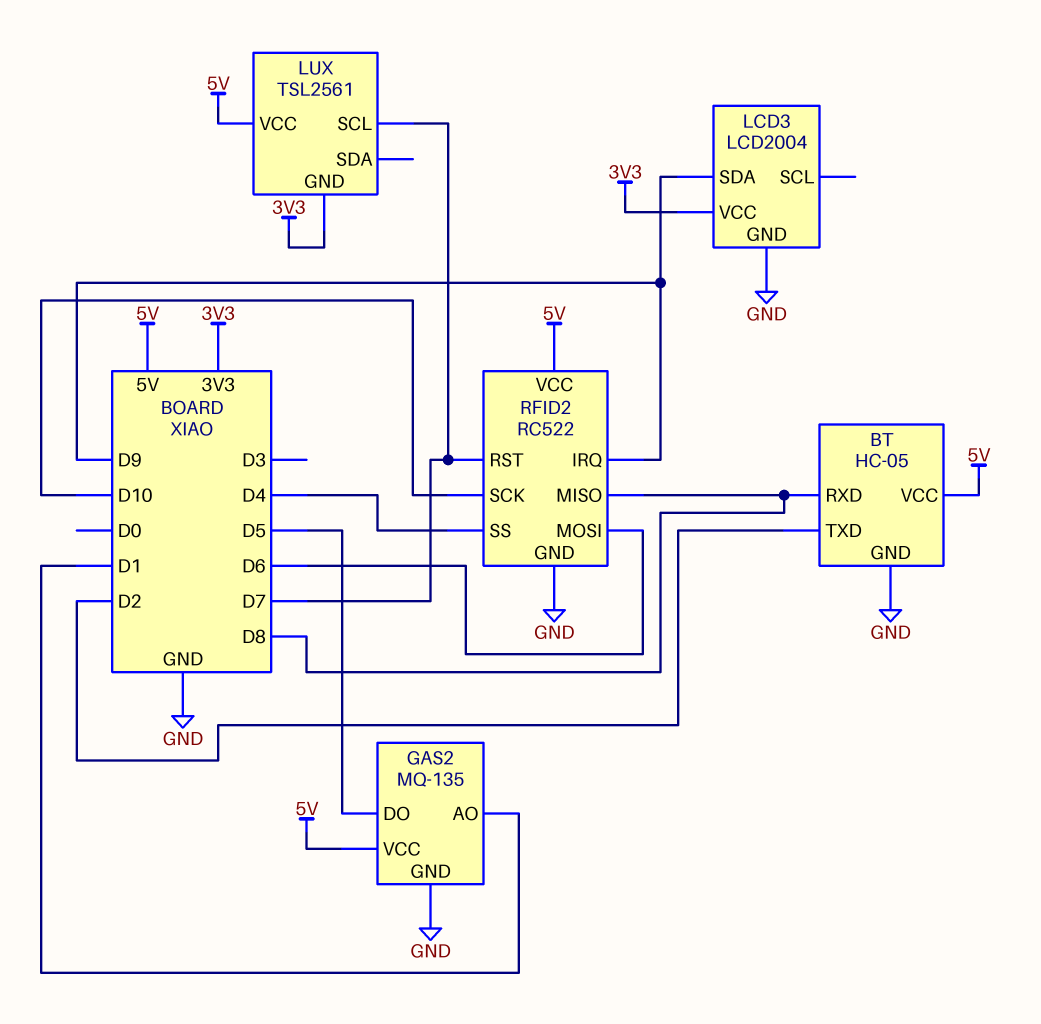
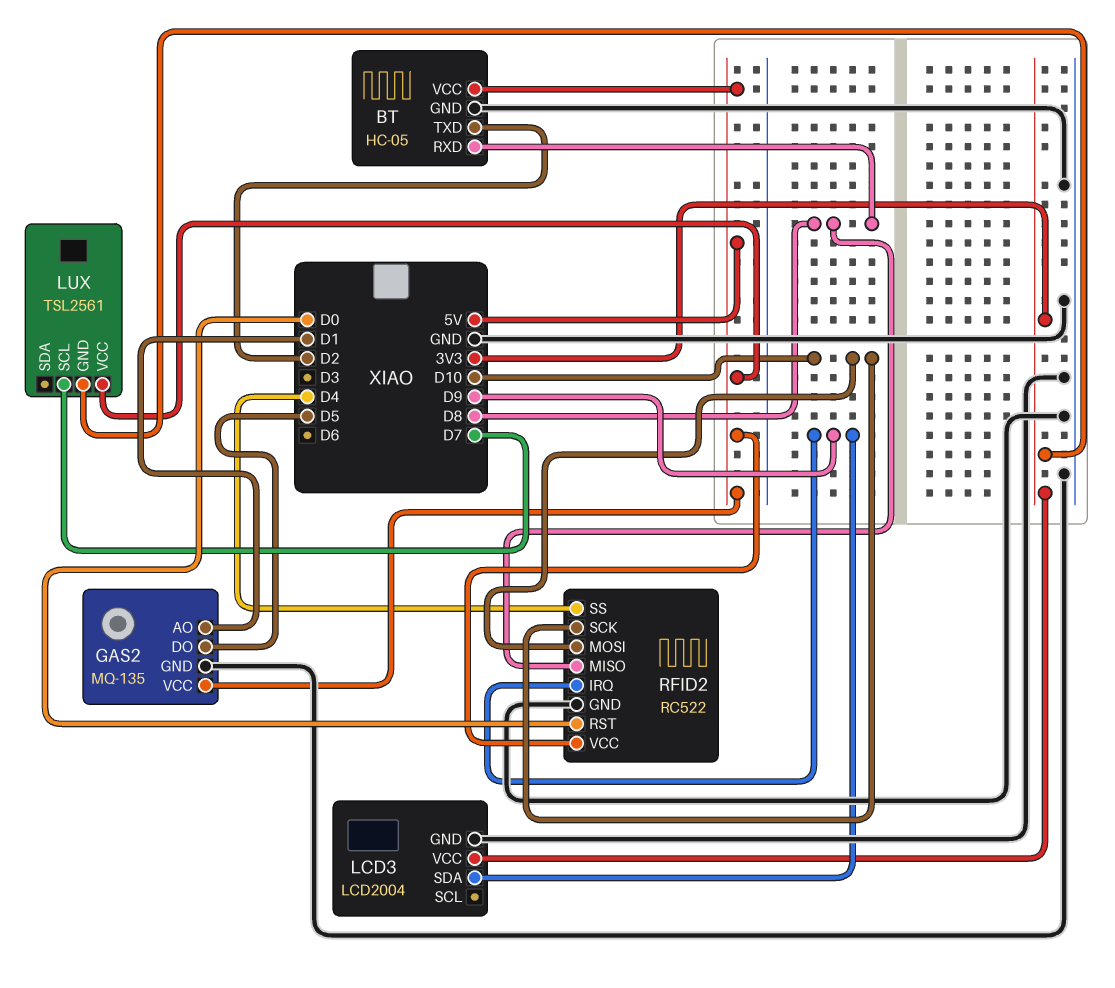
RFID2 pin MOSI: D6 -> D10
RFID2 pin RST: D7 -> D0

